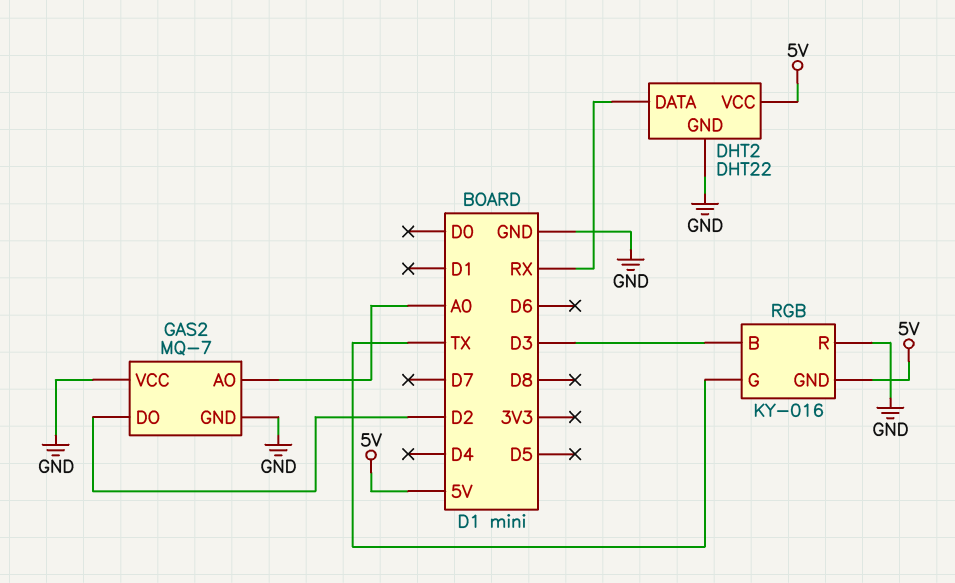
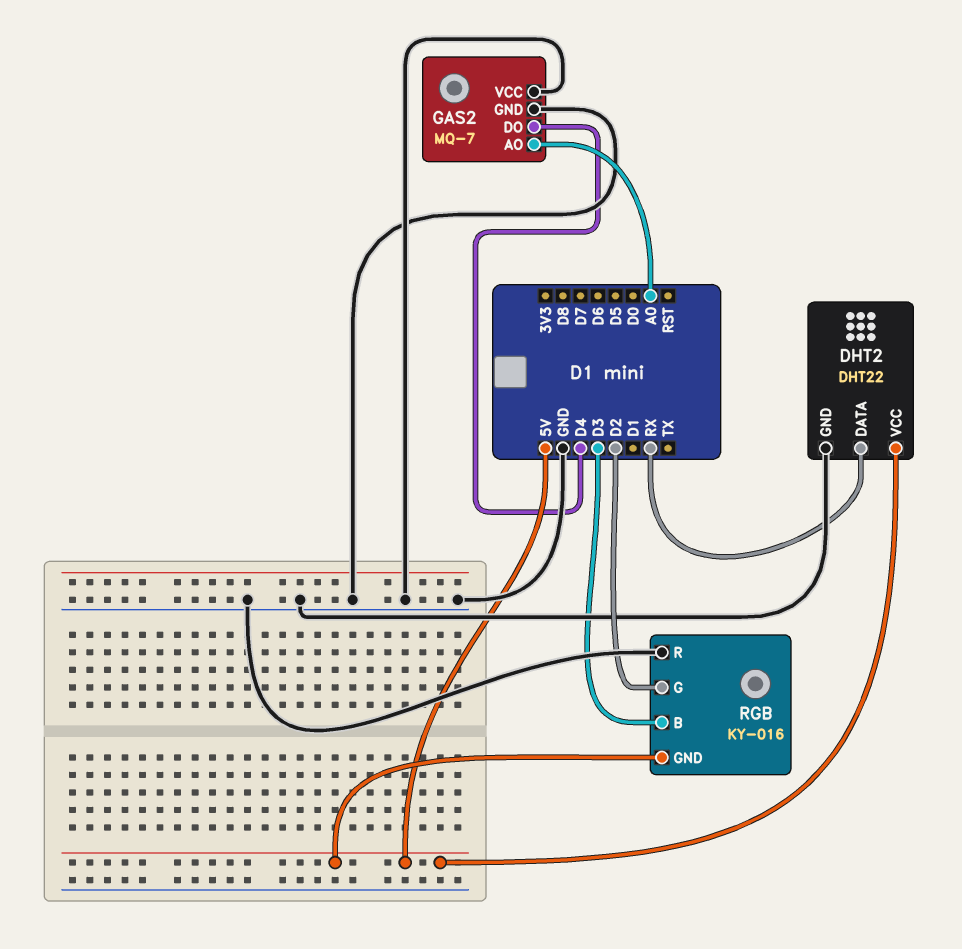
GAS2 pin DO: D2 -> D4
RGB pin G: TX -> D2

